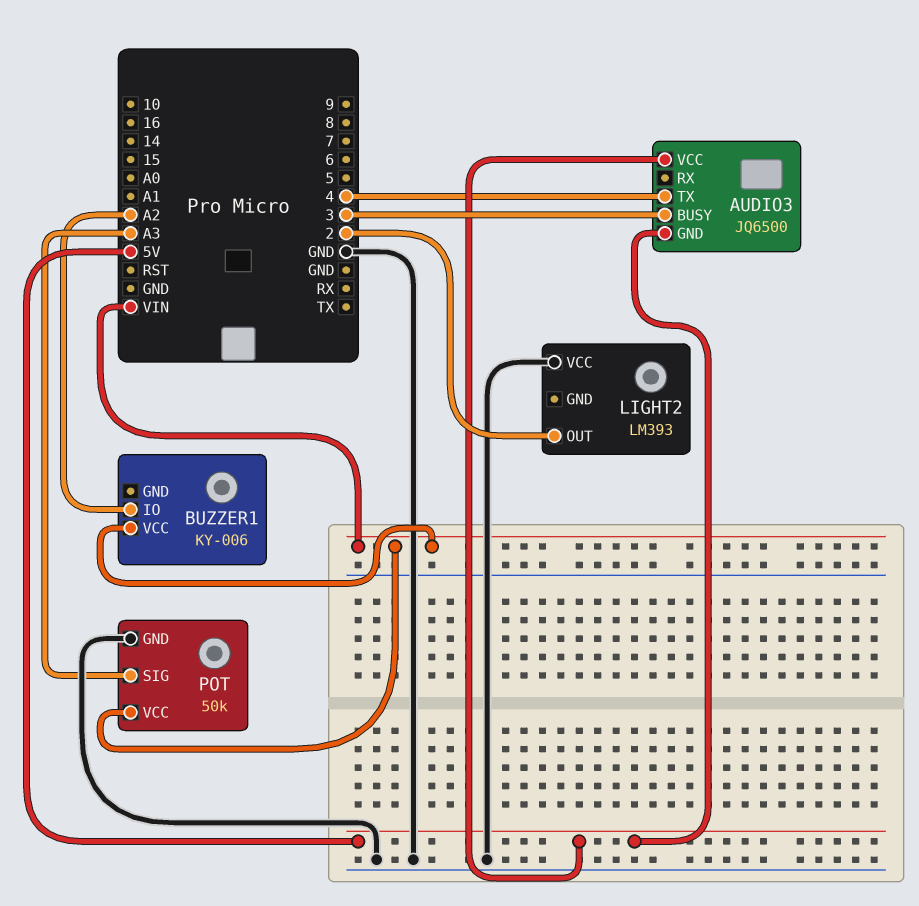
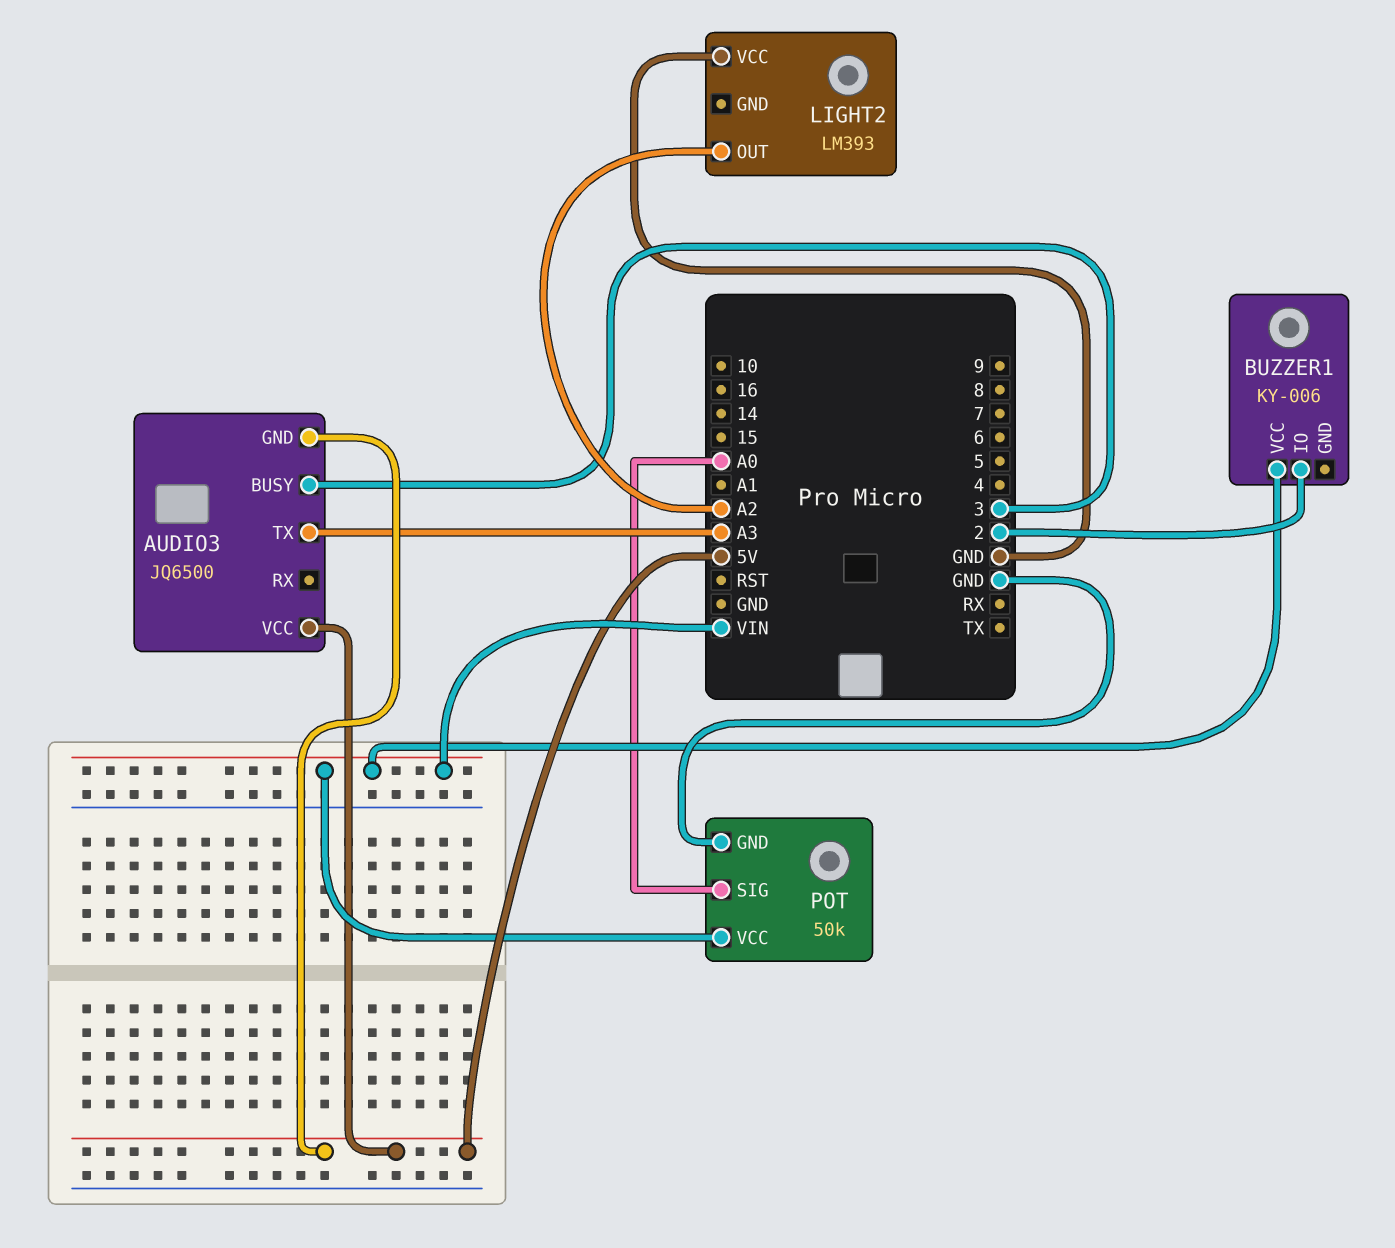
AUDIO3 pin TX: 4 -> A3
BUZZER1 pin IO: A2 -> 2
LIGHT2 pin OUT: 2 -> A2
POT pin SIG: A3 -> A0

